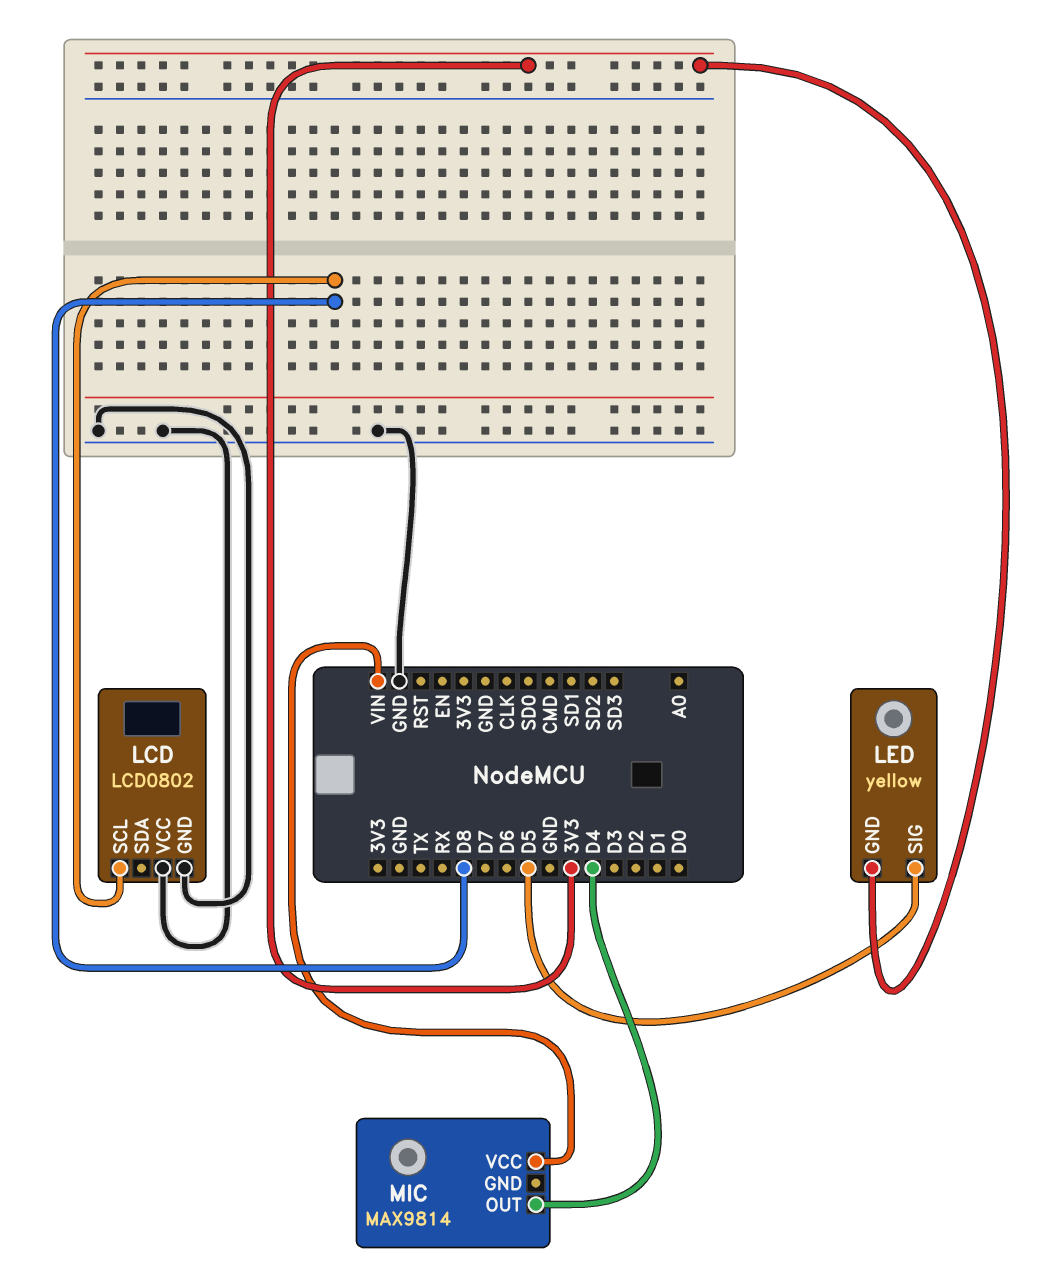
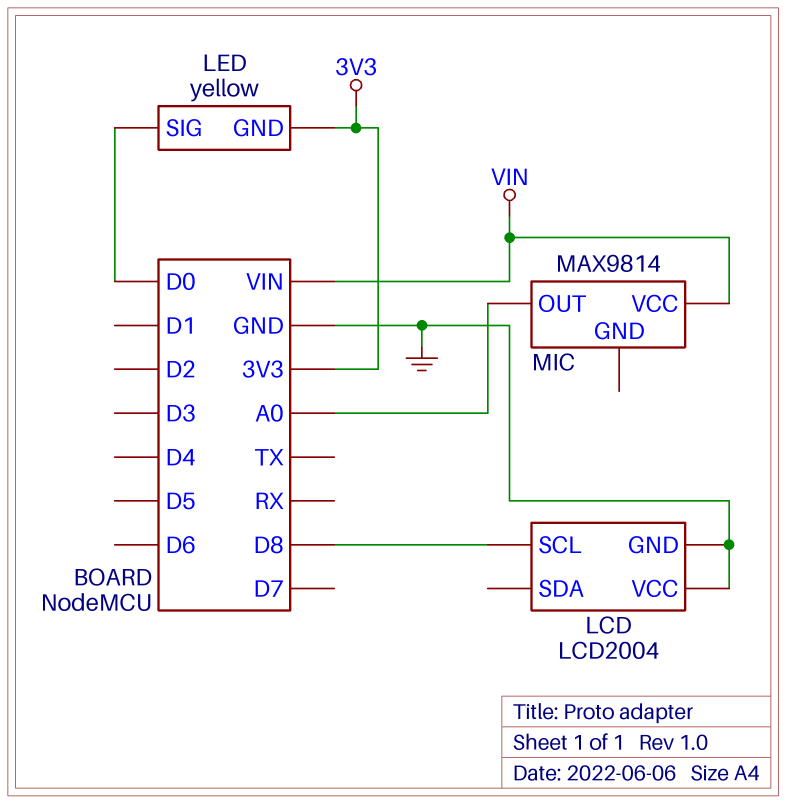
LCD: LCD0802 -> LCD2004
LED pin SIG: D5 -> D0
MIC pin OUT: D4 -> A0

